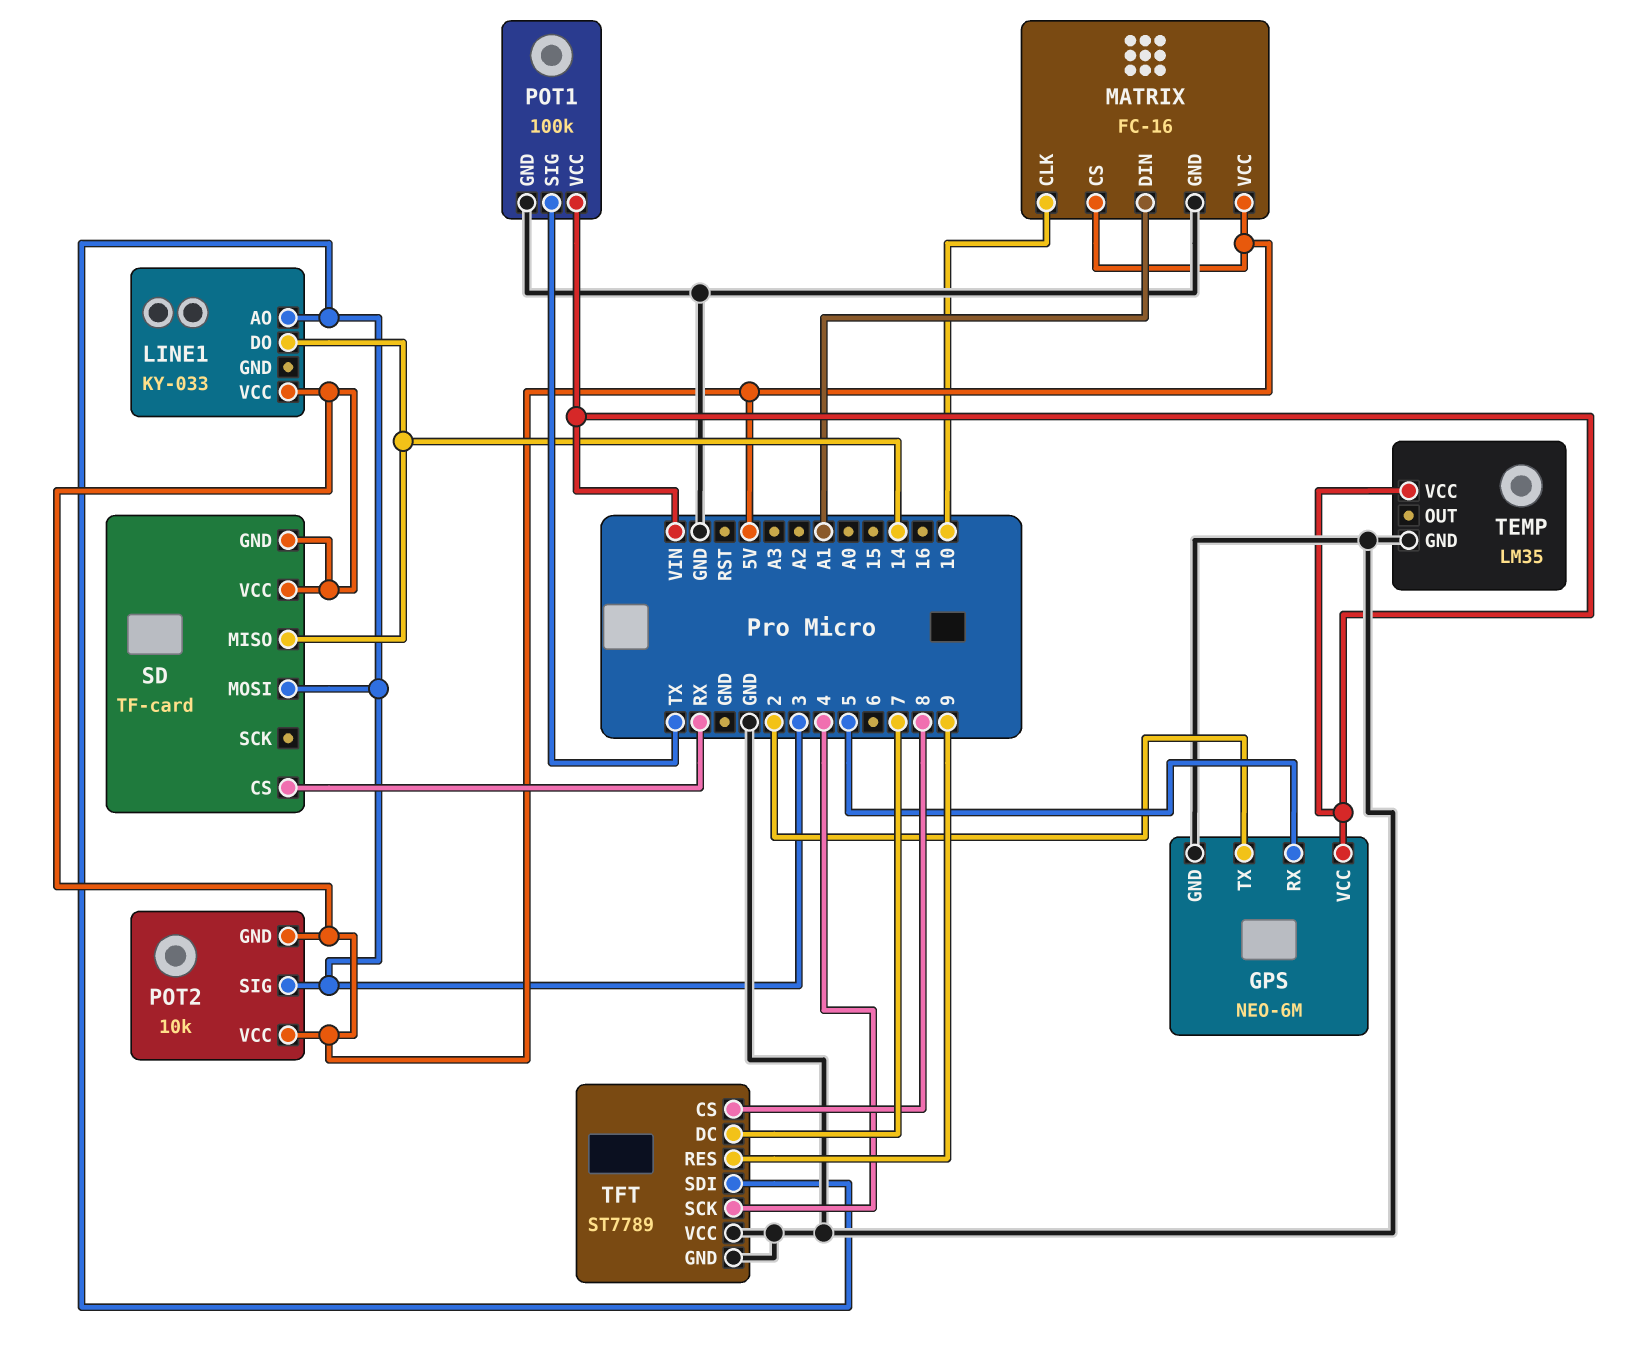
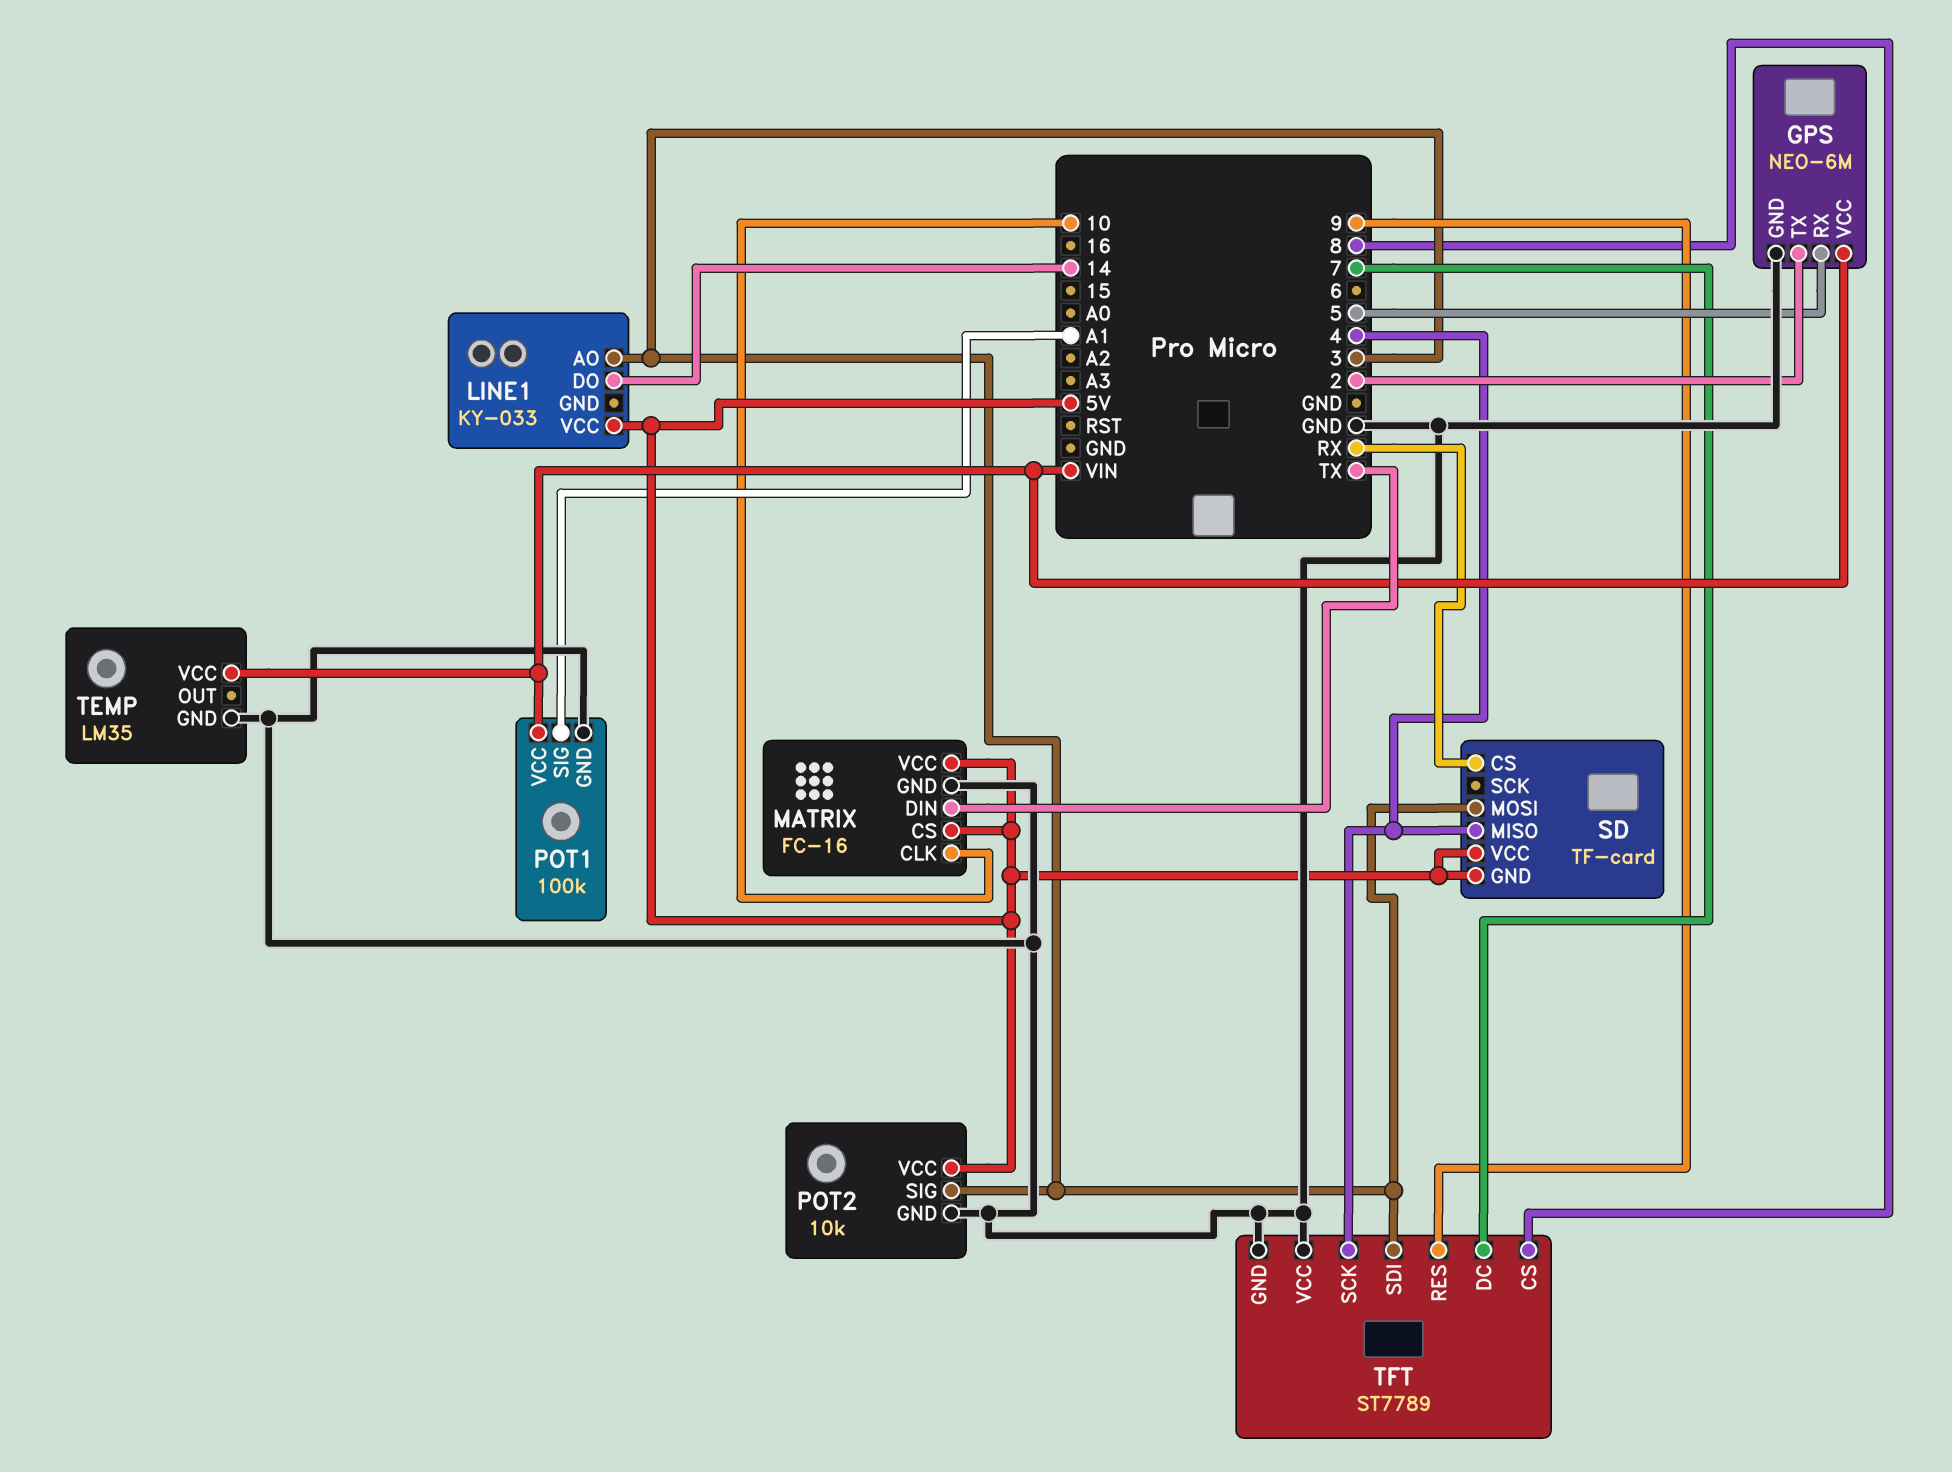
MATRIX pin DIN: A1 -> TX
POT1 pin SIG: TX -> A1
POT2 pin GND: 5V -> GND
SD pin MISO: 14 -> 4

